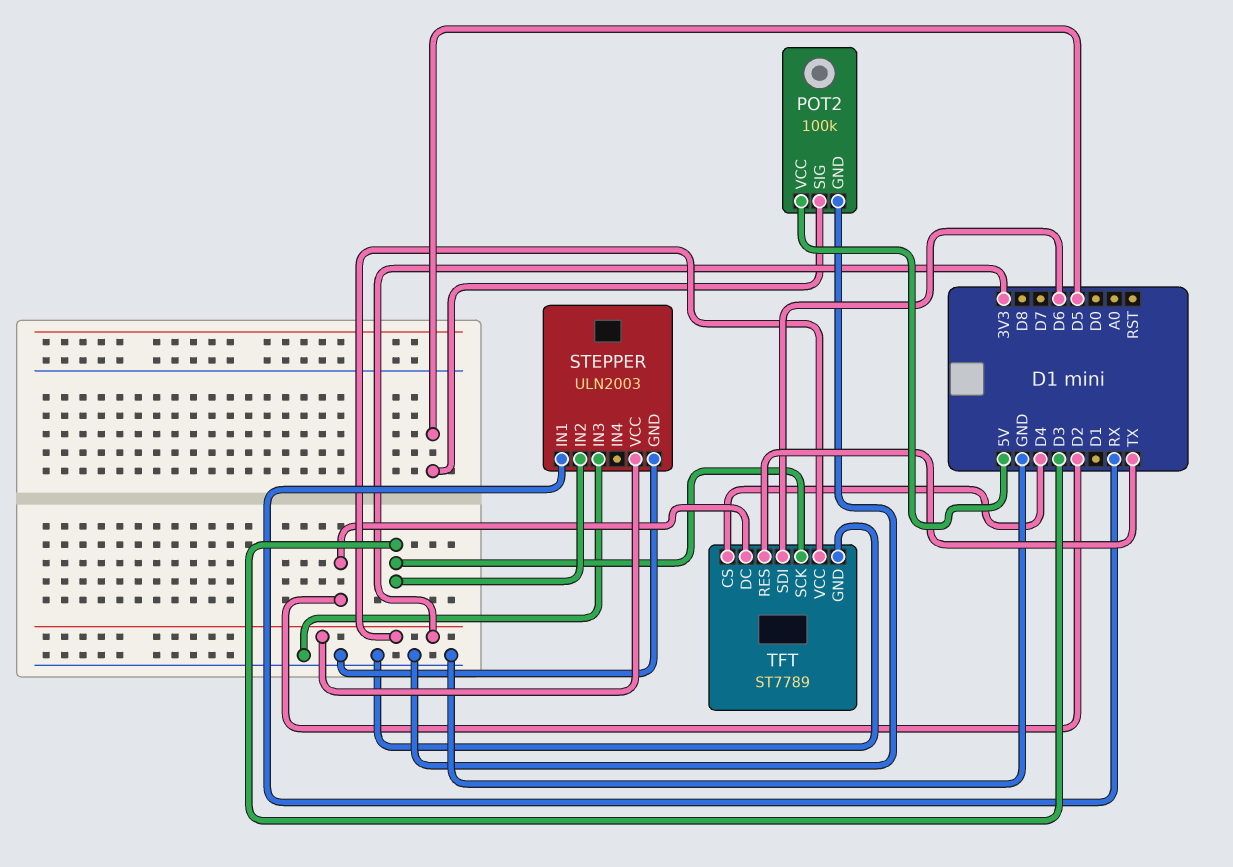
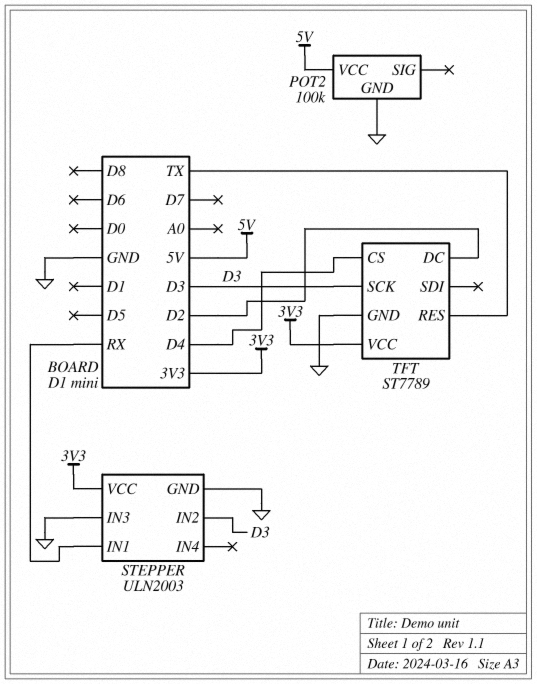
POT2 pin SIG: D5 -> none
TFT pin SDI: D6 -> none

